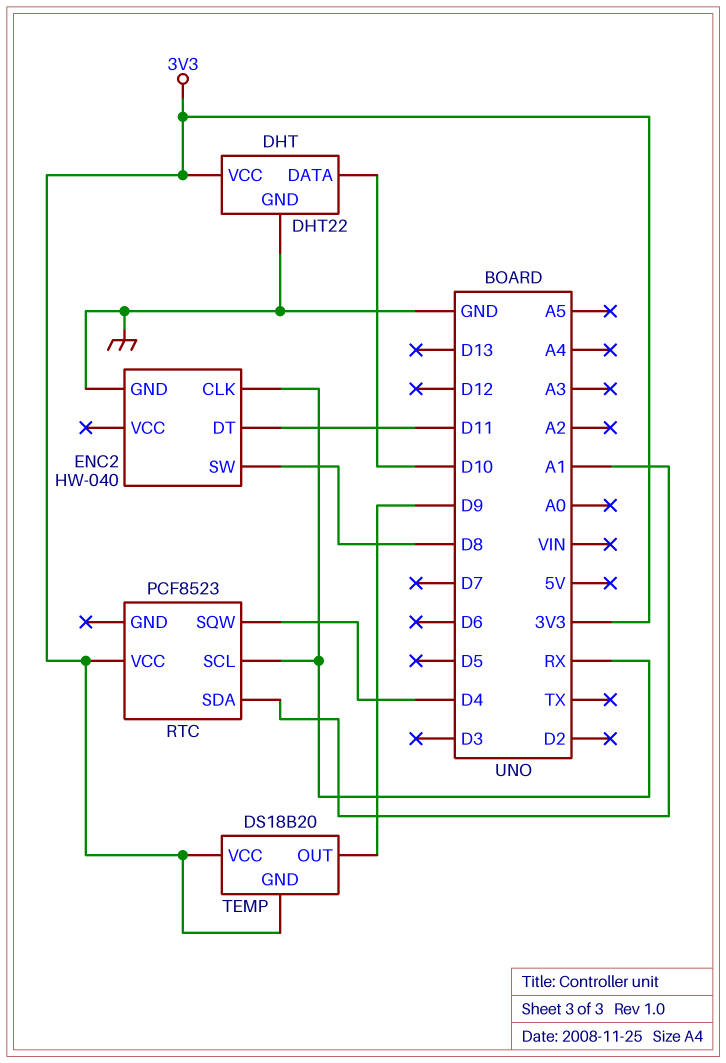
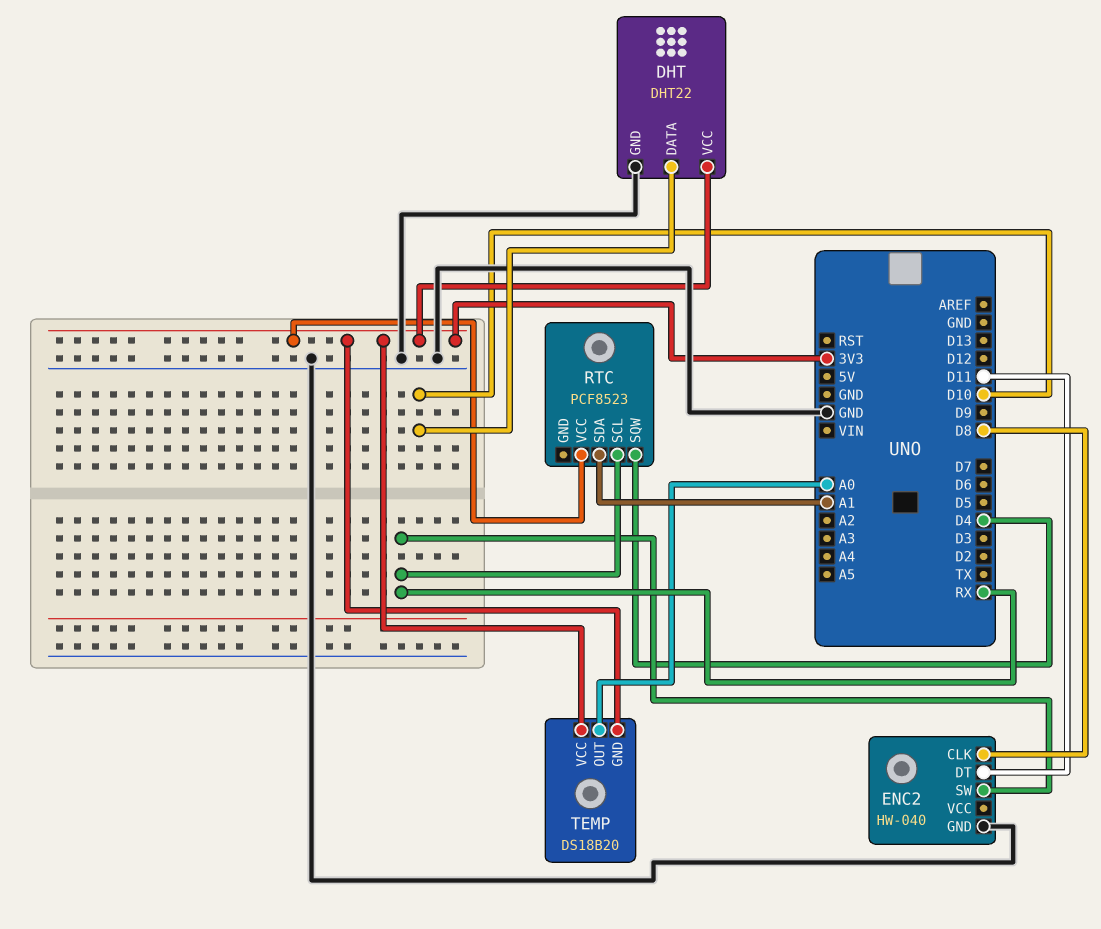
ENC2 pin CLK: RX -> D8
ENC2 pin SW: D8 -> RX
TEMP pin OUT: D9 -> A0

